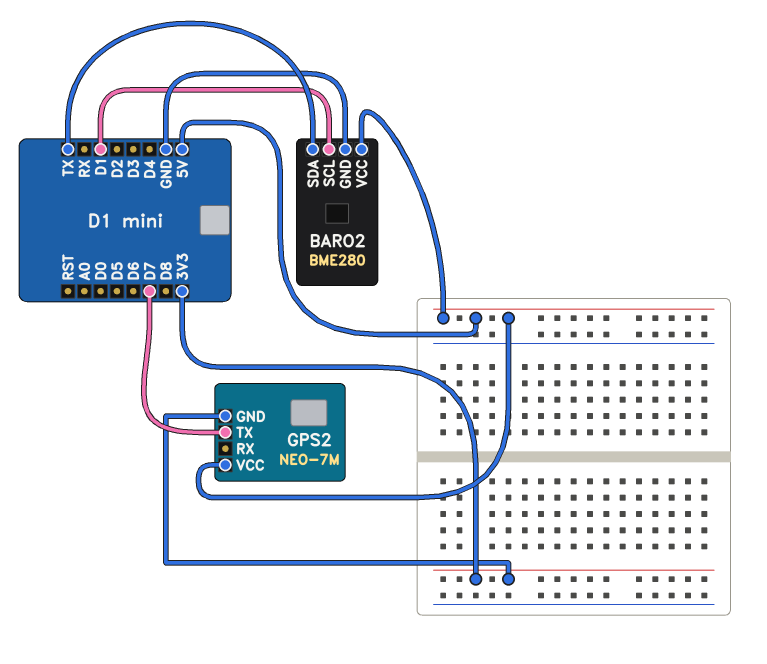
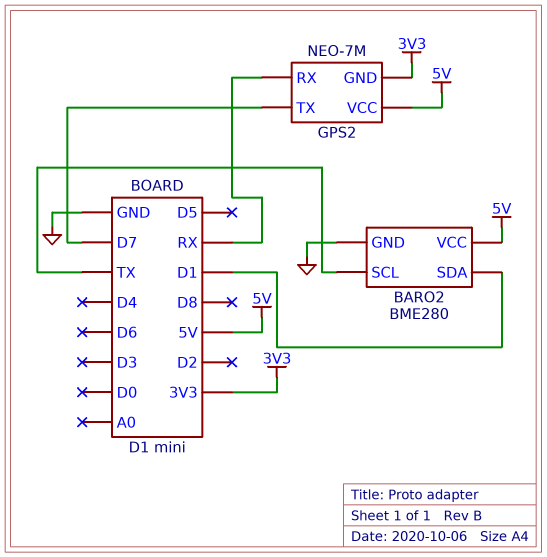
BARO2 pin SCL: D1 -> TX
BARO2 pin SDA: TX -> D1
GPS2 pin RX: none -> RX

